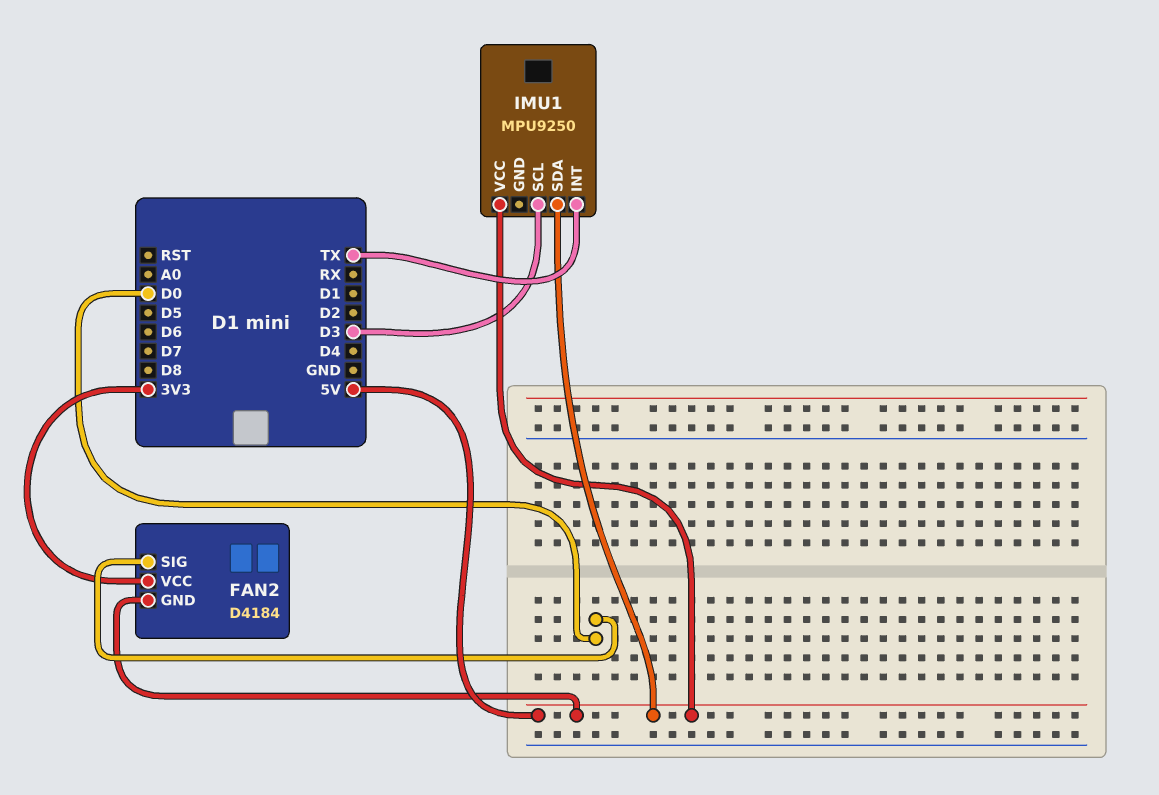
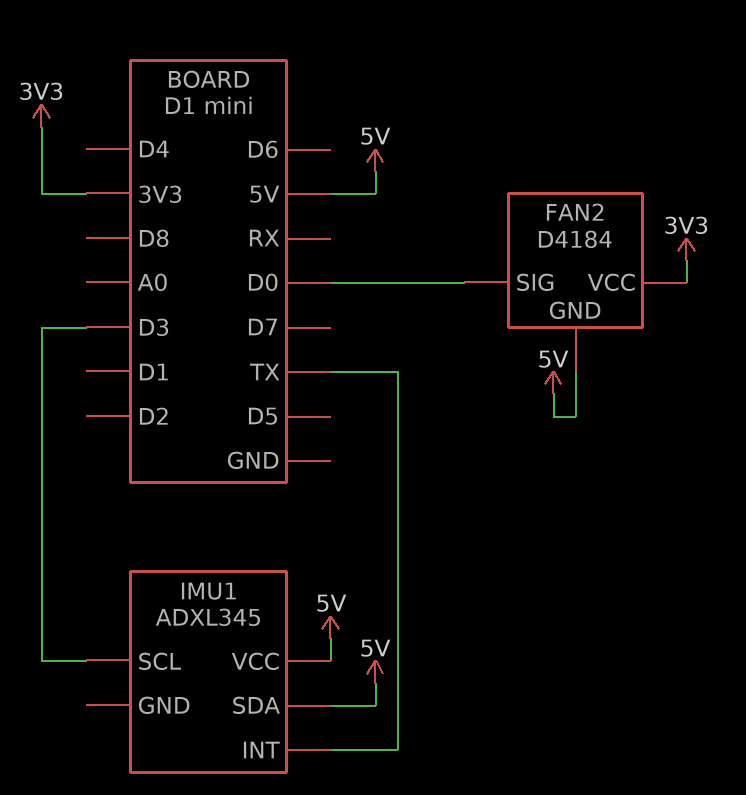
IMU1: MPU9250 -> ADXL345

